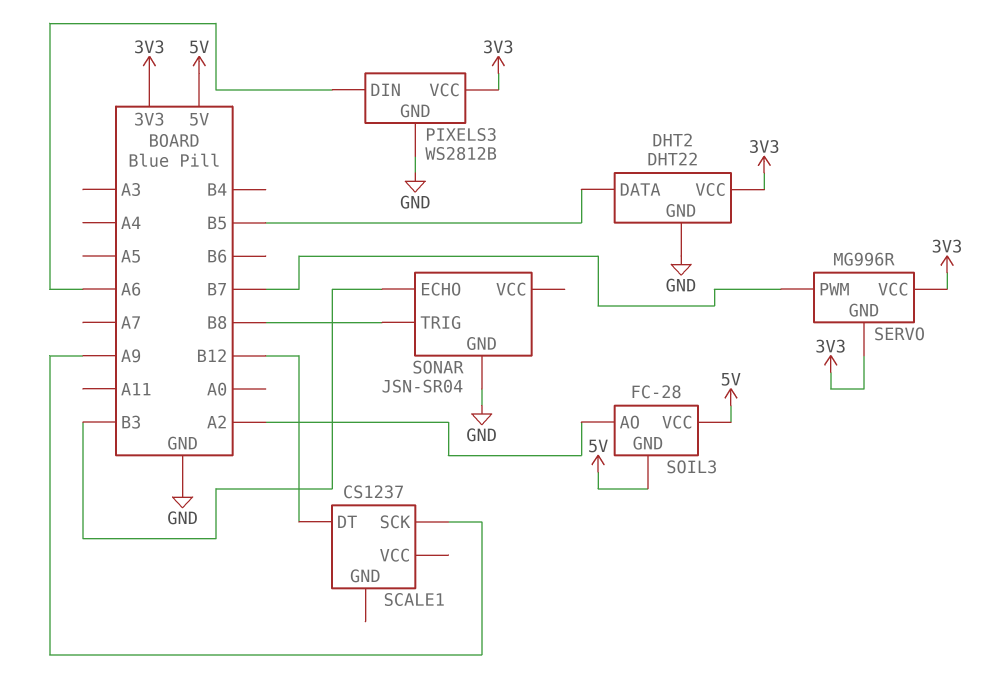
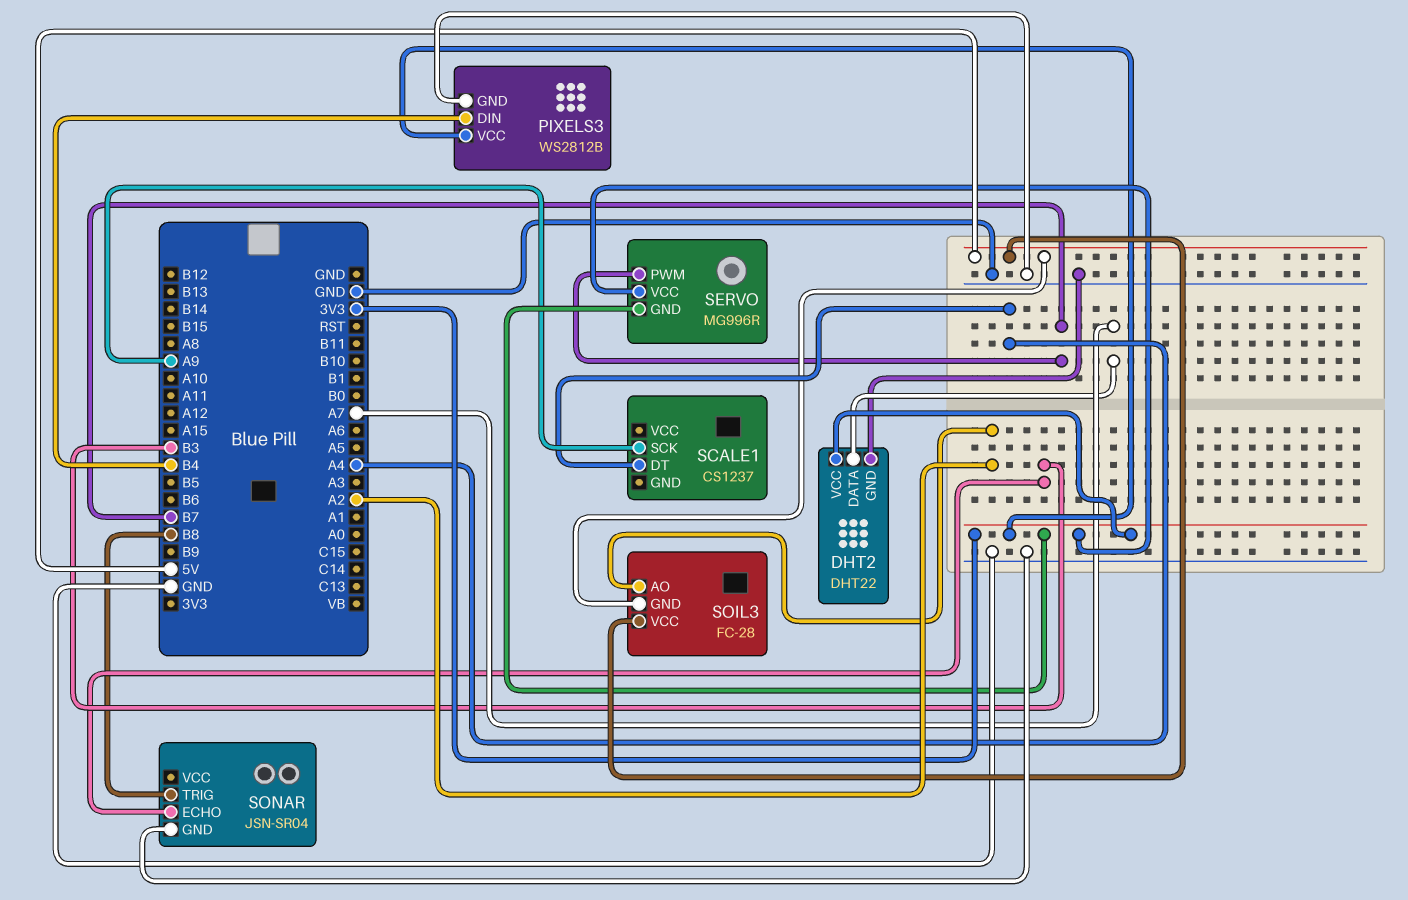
DHT2 pin DATA: B5 -> A7
PIXELS3 pin DIN: A6 -> B4
SCALE1 pin DT: B12 -> A4

